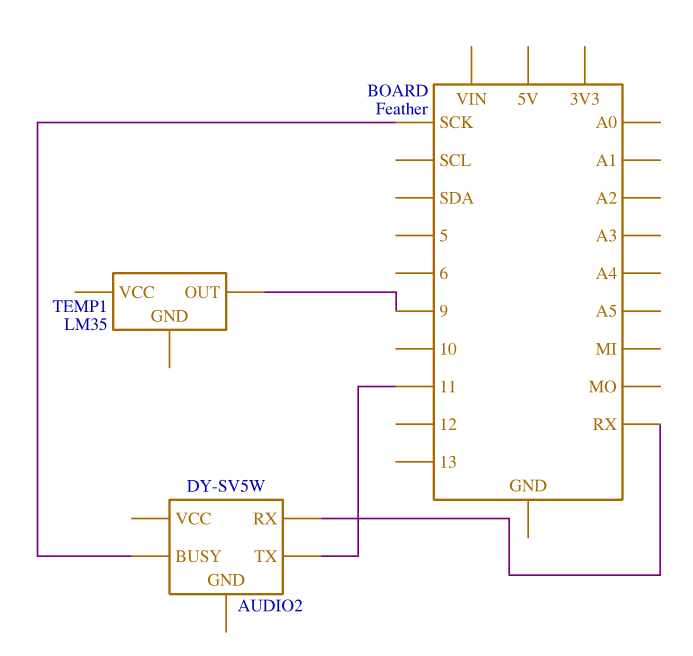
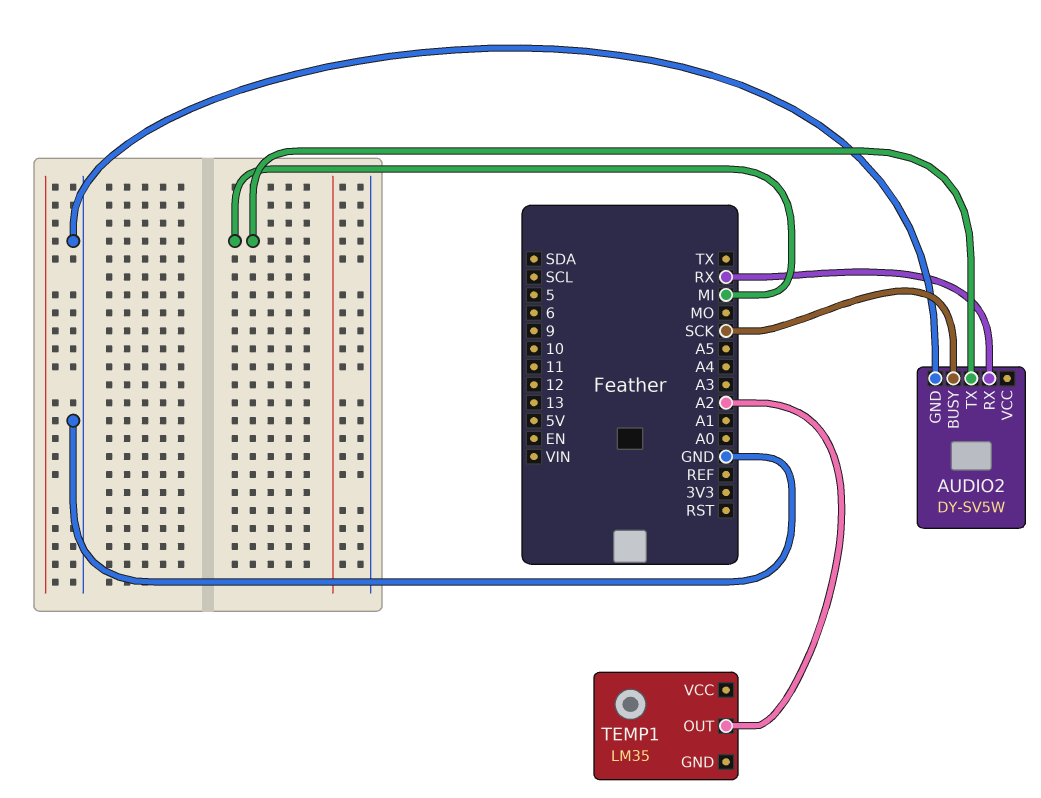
AUDIO2 pin GND: none -> GND
AUDIO2 pin TX: 11 -> MI
TEMP1 pin OUT: 9 -> A2

